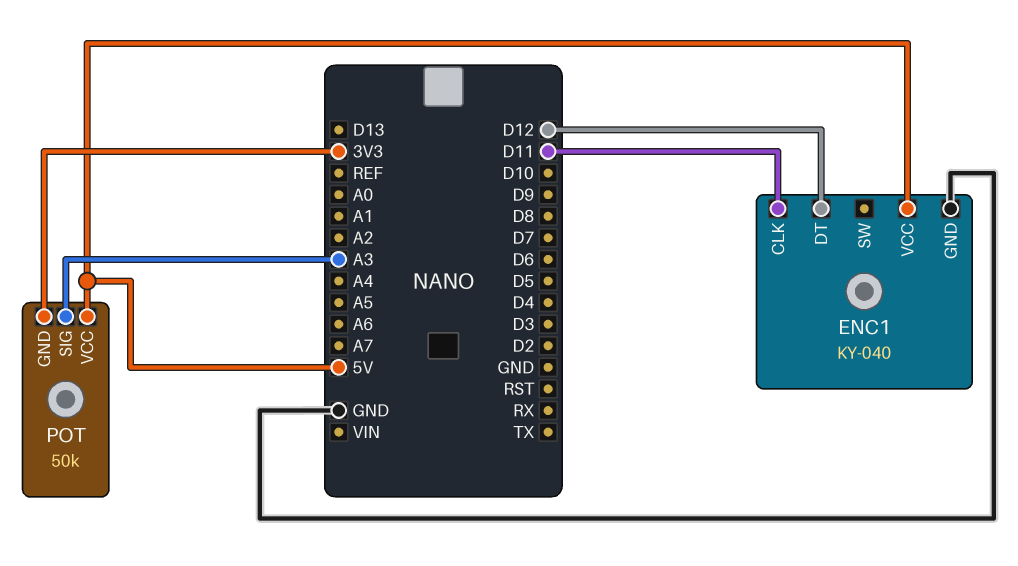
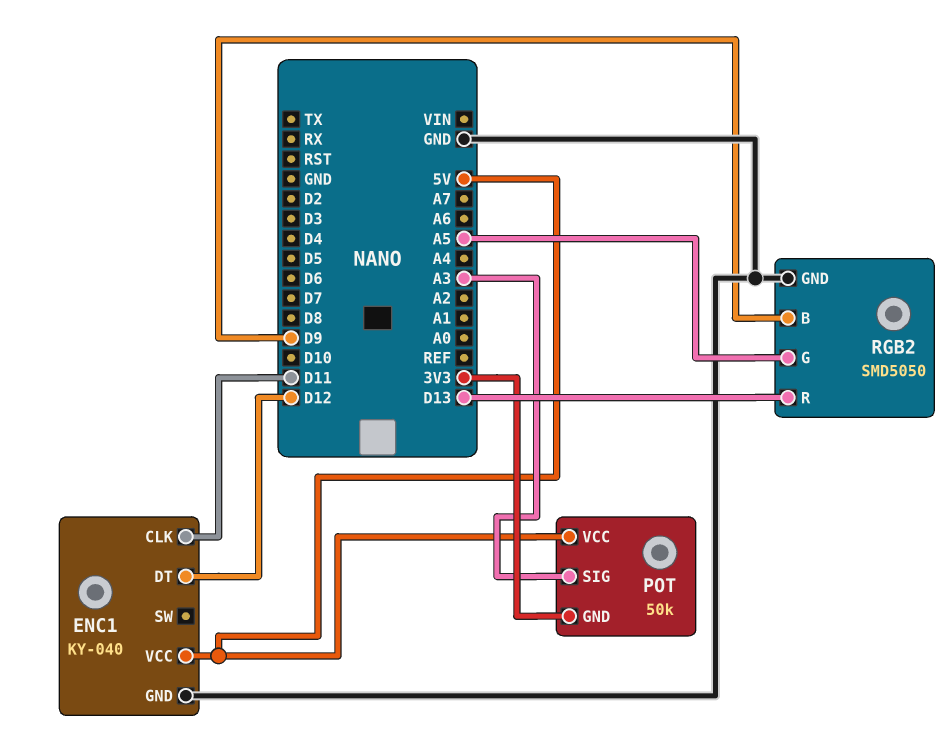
RGB2: none -> SMD5050
RGB2 pin B: none -> D9
RGB2 pin G: none -> A5
RGB2 pin GND: none -> GND
RGB2 pin R: none -> D13

